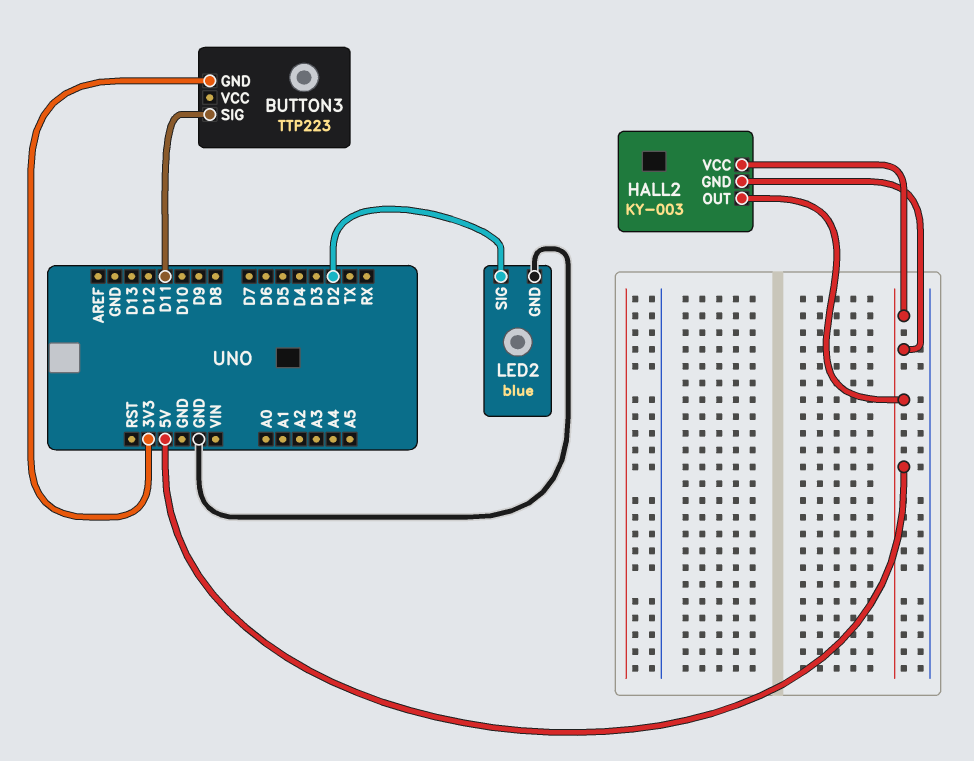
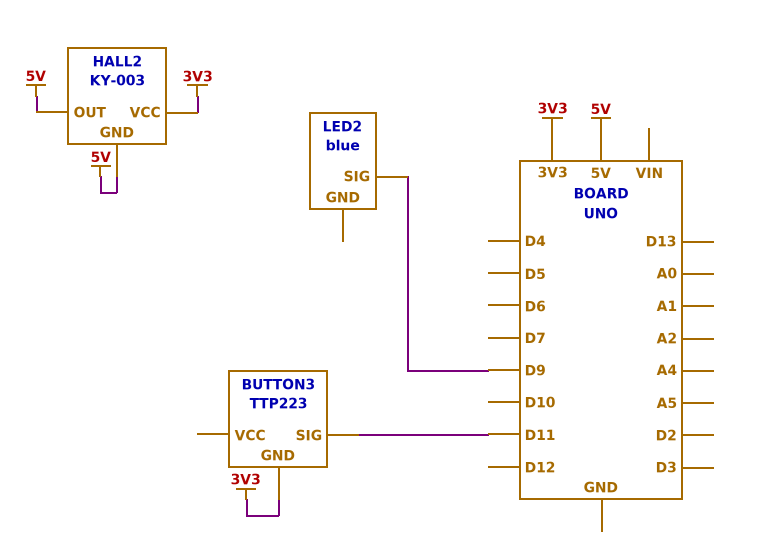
HALL2 pin VCC: 5V -> 3V3
LED2 pin GND: GND -> none
LED2 pin SIG: D2 -> D9

